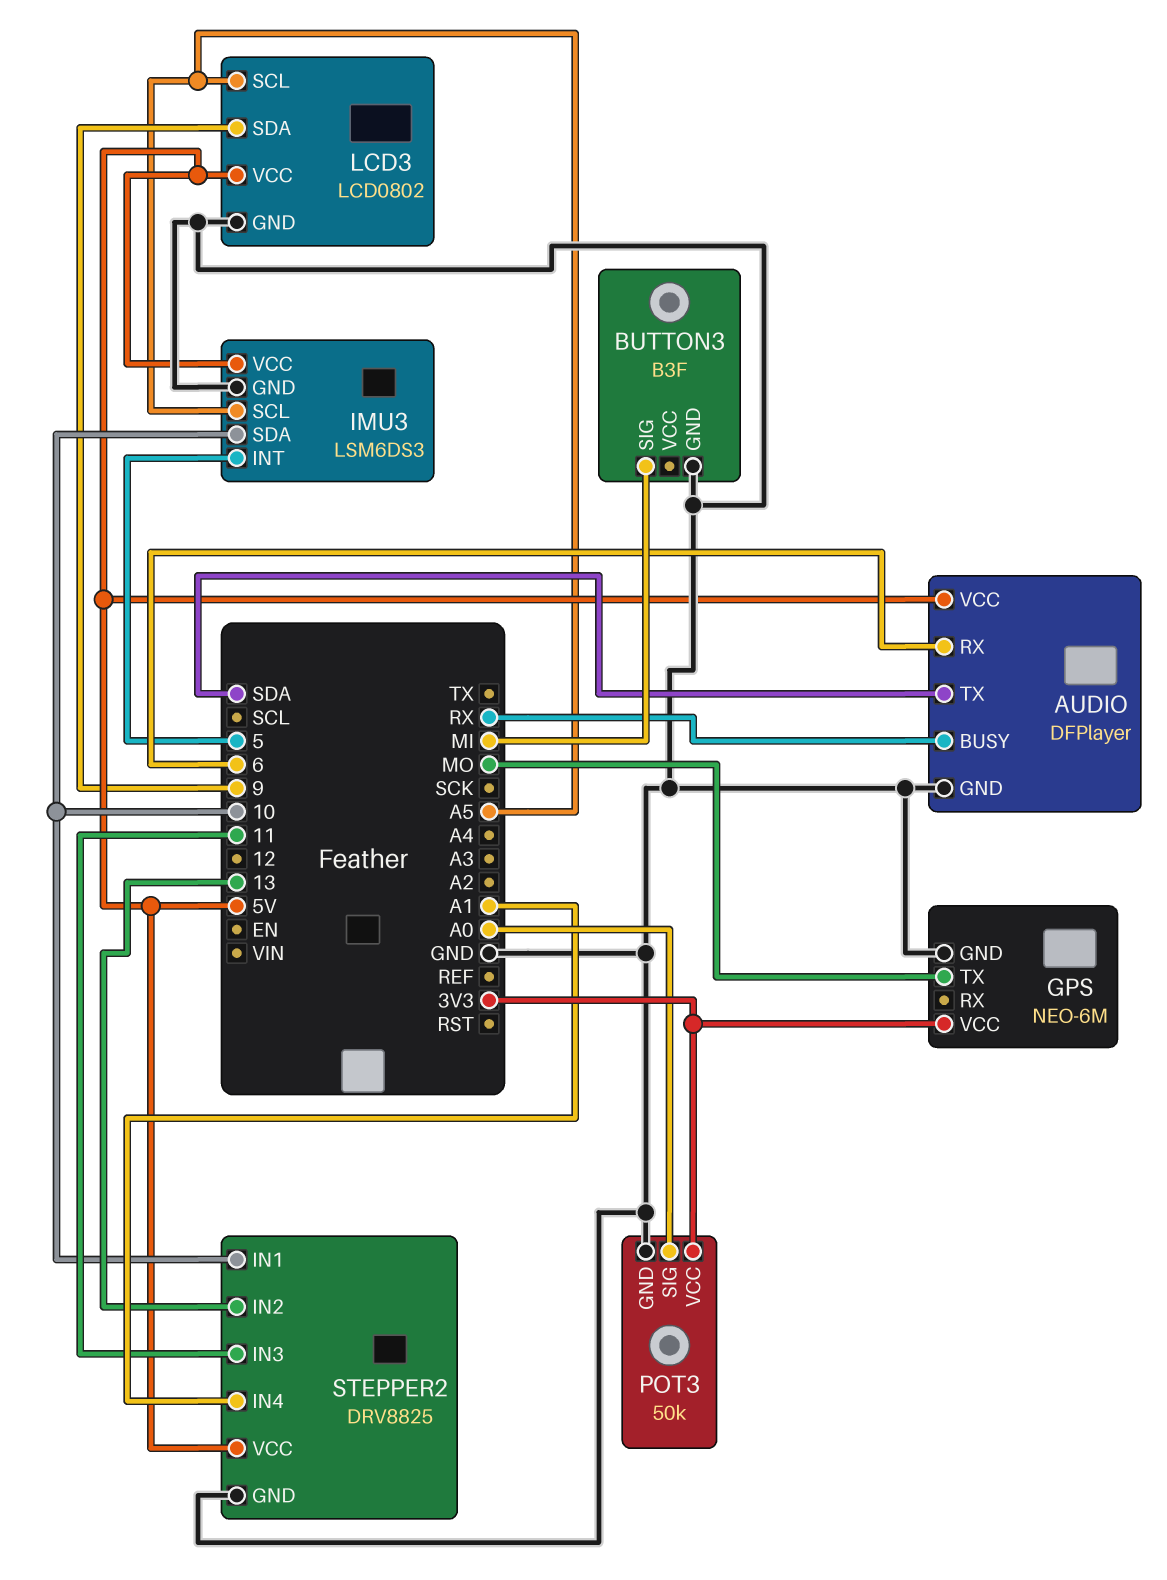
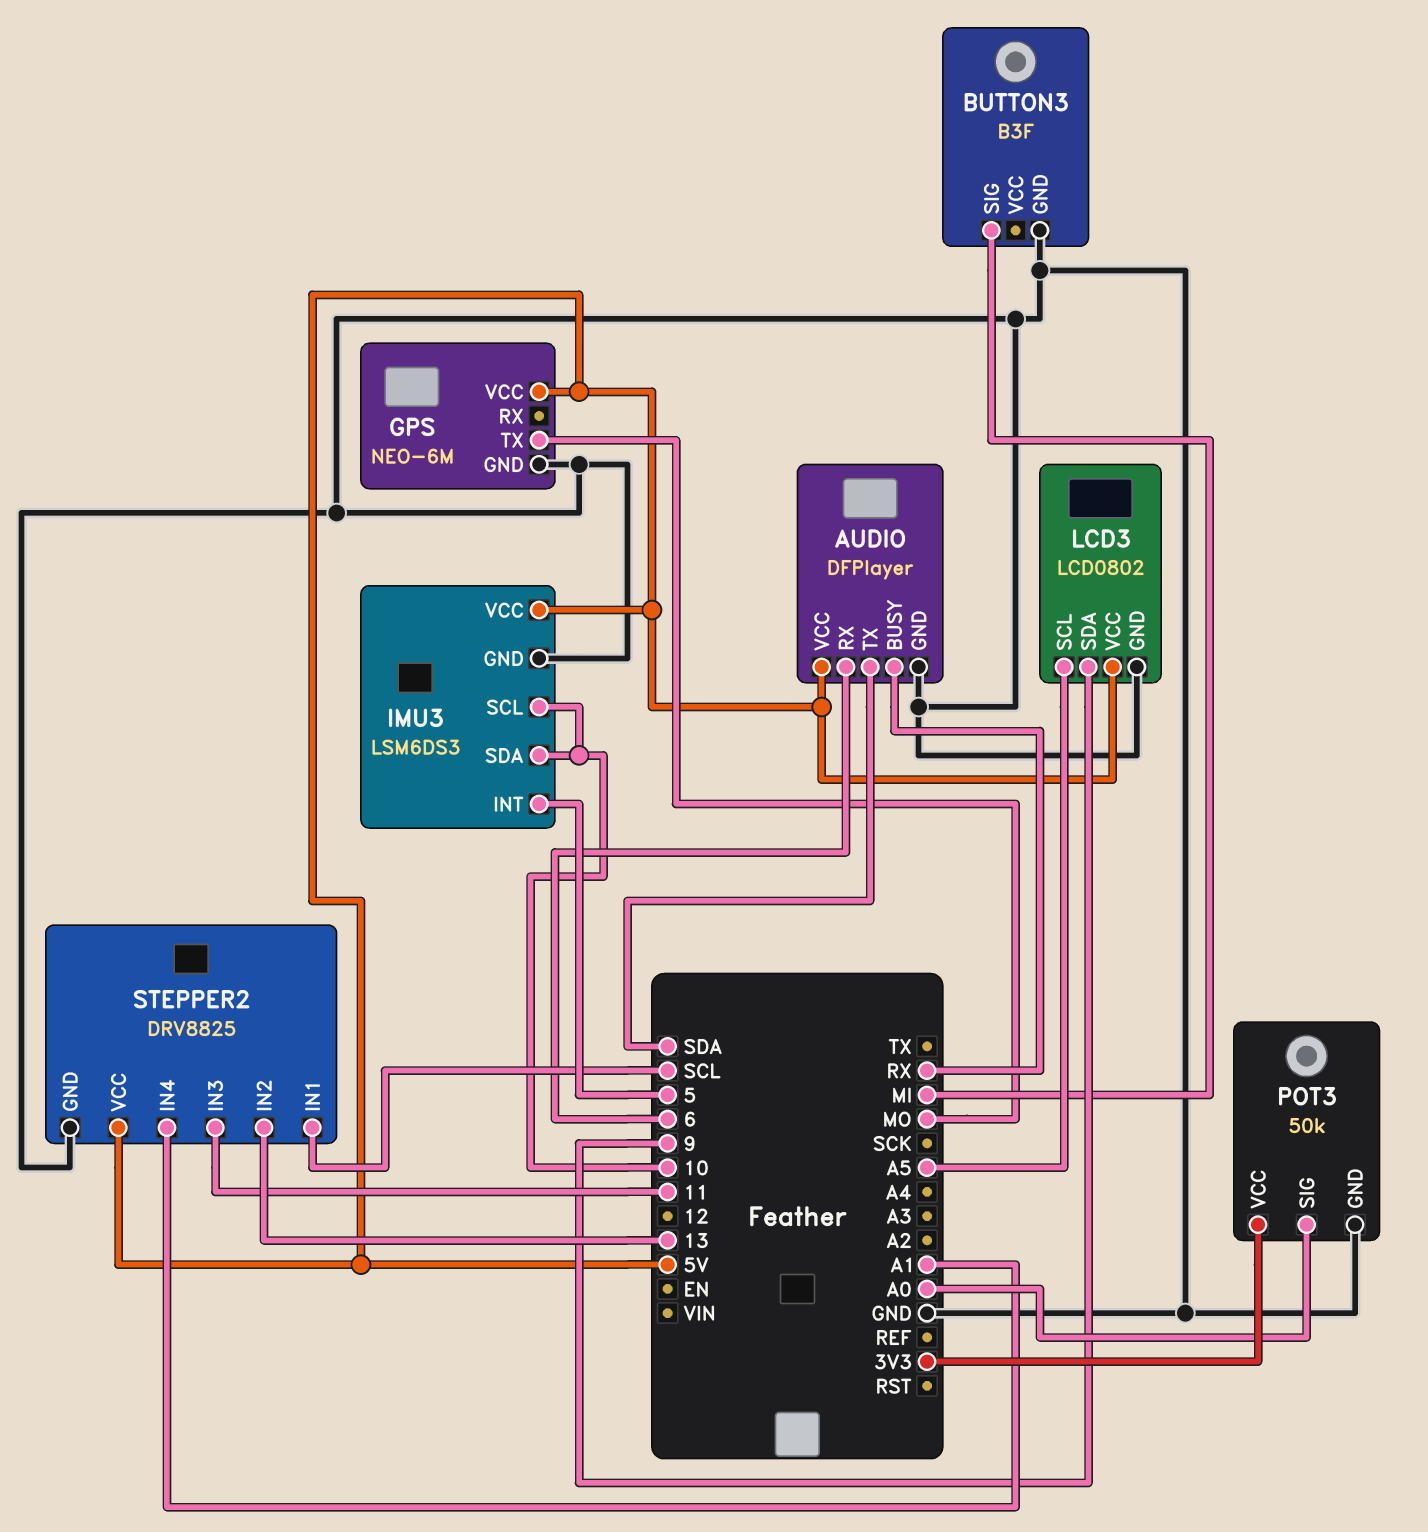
GPS pin VCC: 3V3 -> 5V
IMU3 pin SCL: A5 -> 10
STEPPER2 pin IN1: 10 -> SCL

